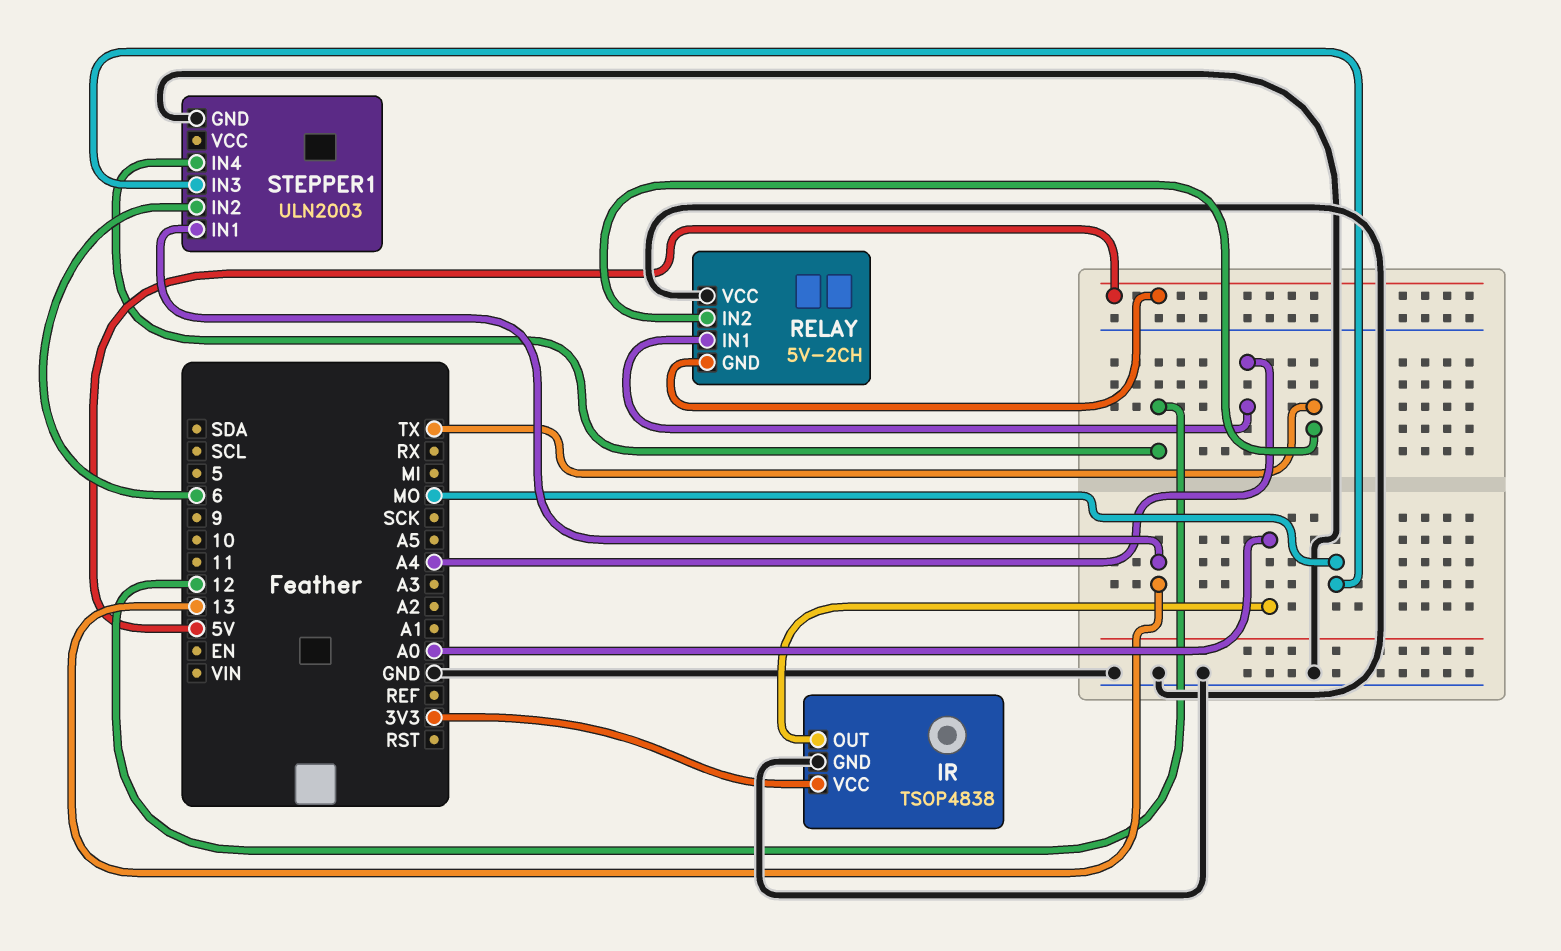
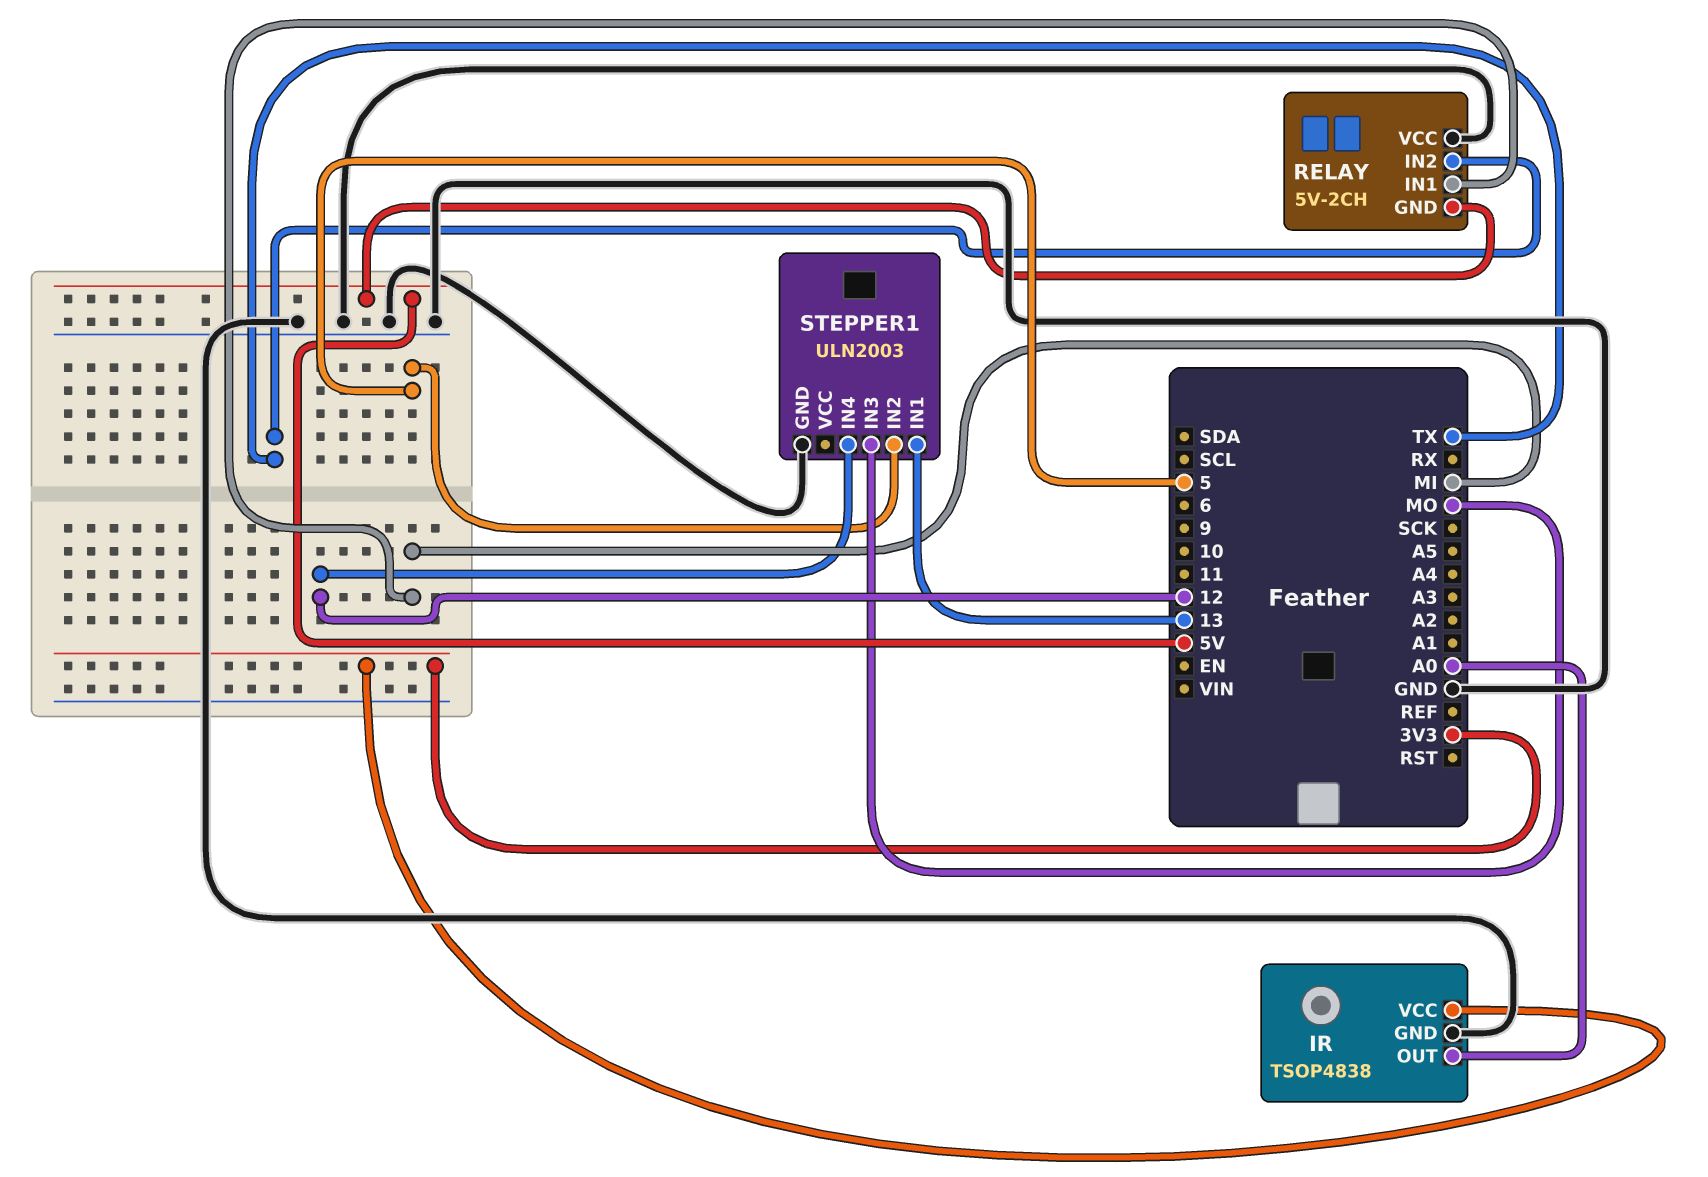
RELAY pin IN1: A4 -> MI
STEPPER1 pin IN2: 6 -> 5

